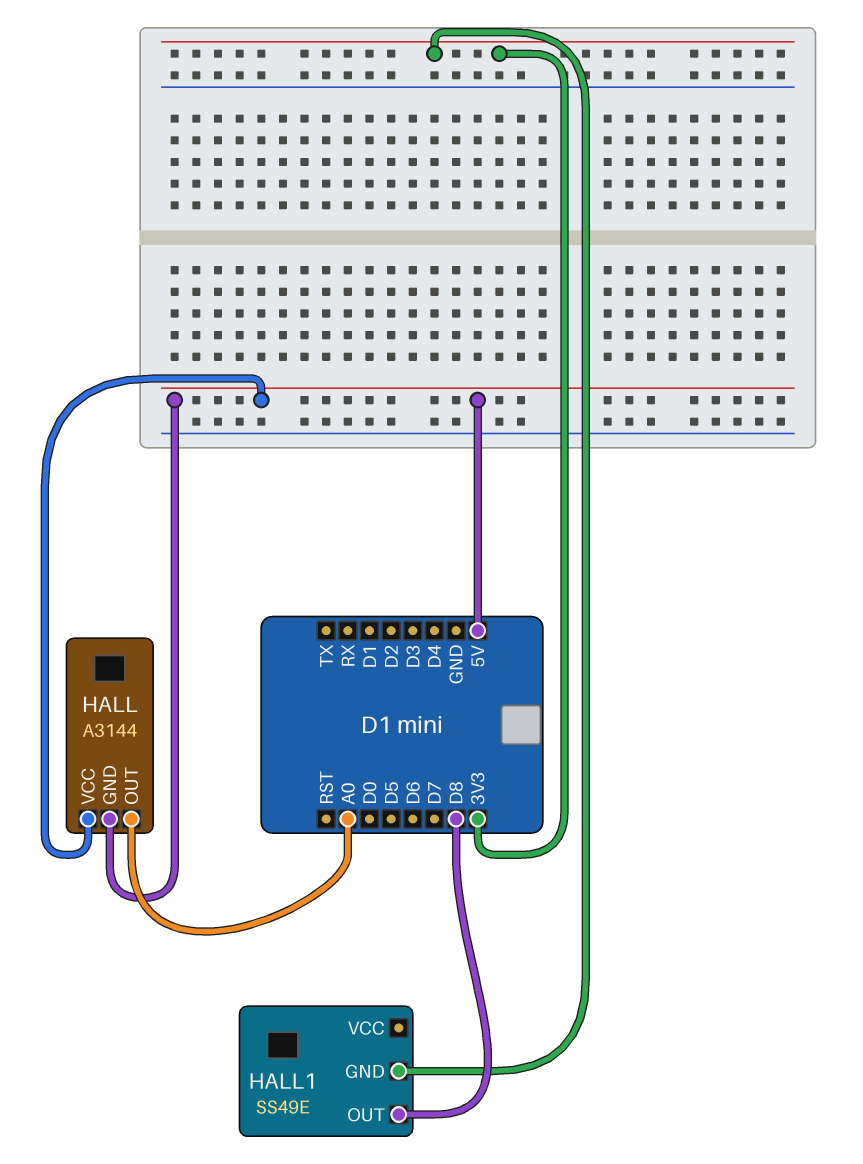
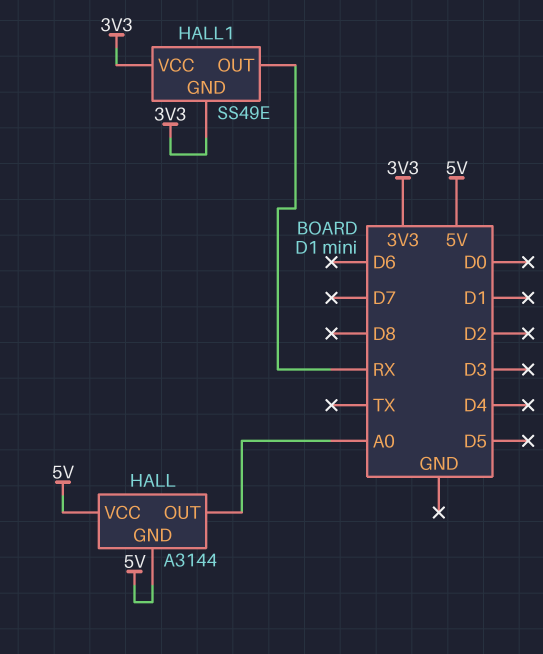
HALL1 pin OUT: D8 -> RX
HALL1 pin VCC: none -> 3V3

